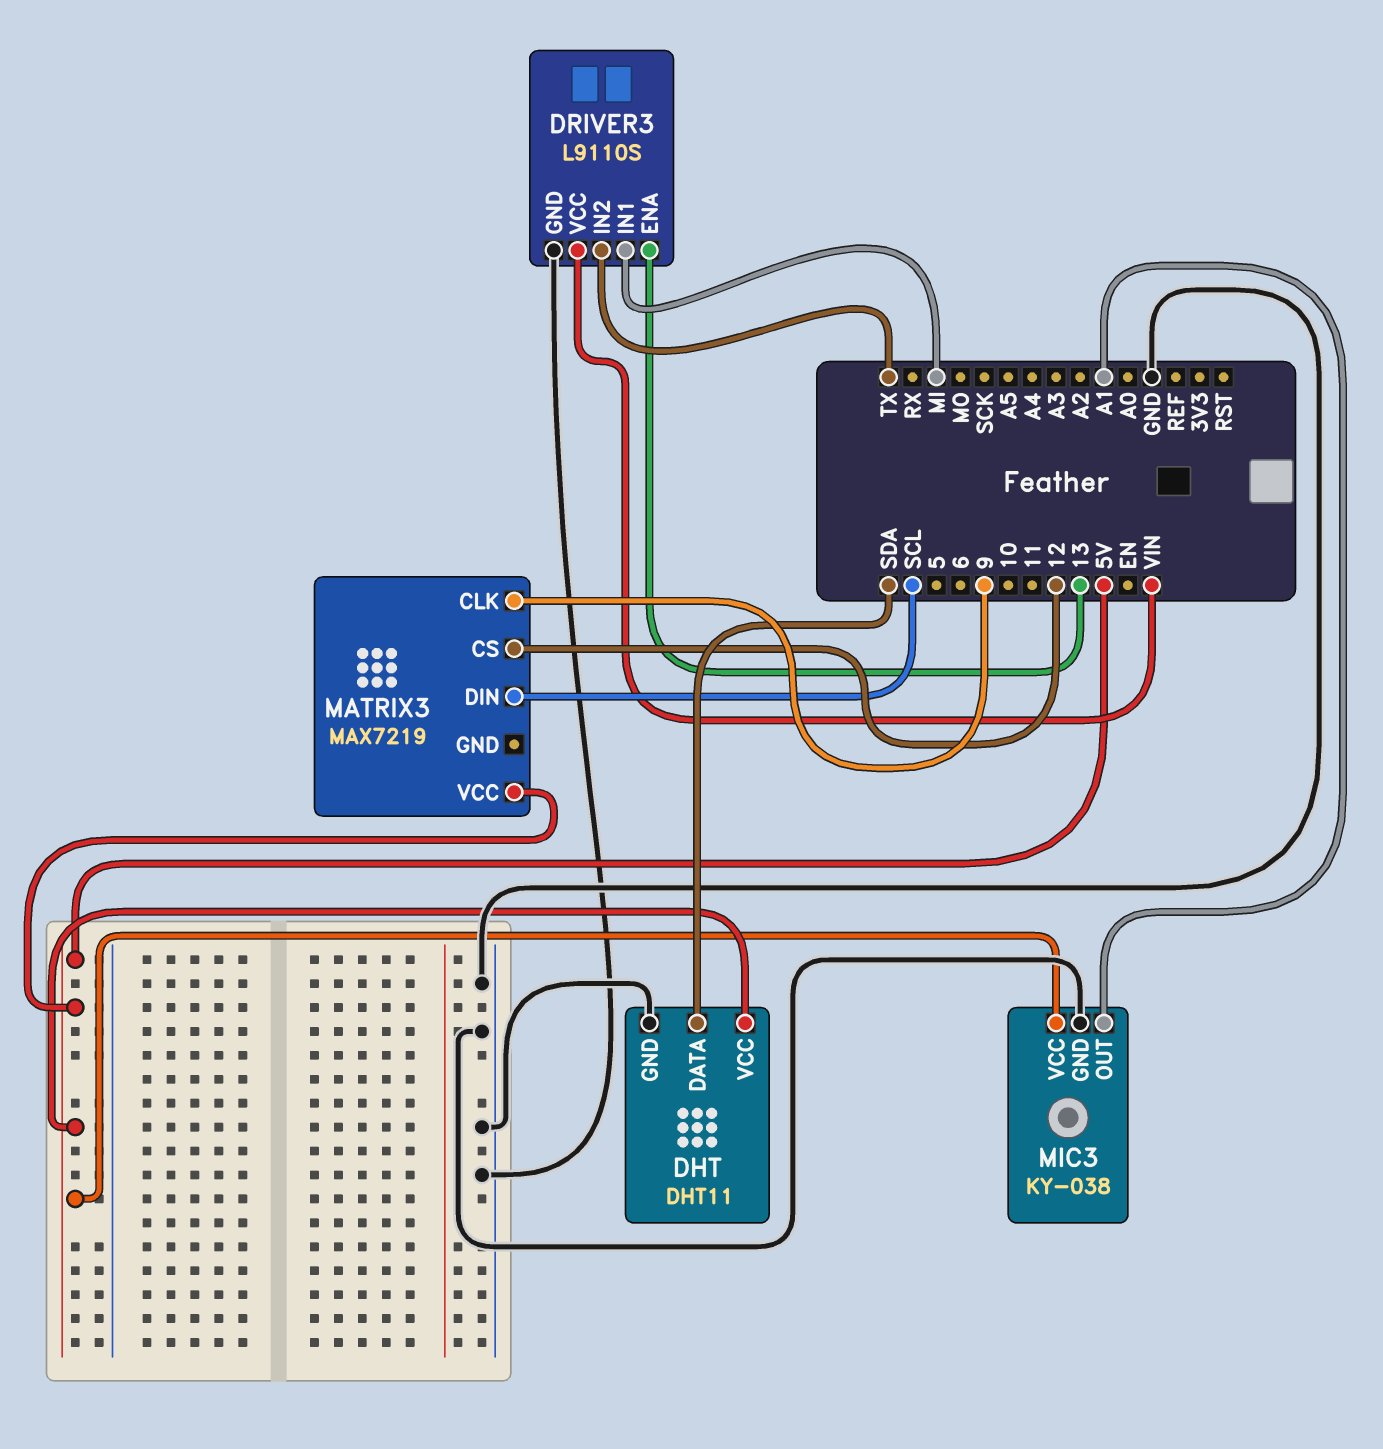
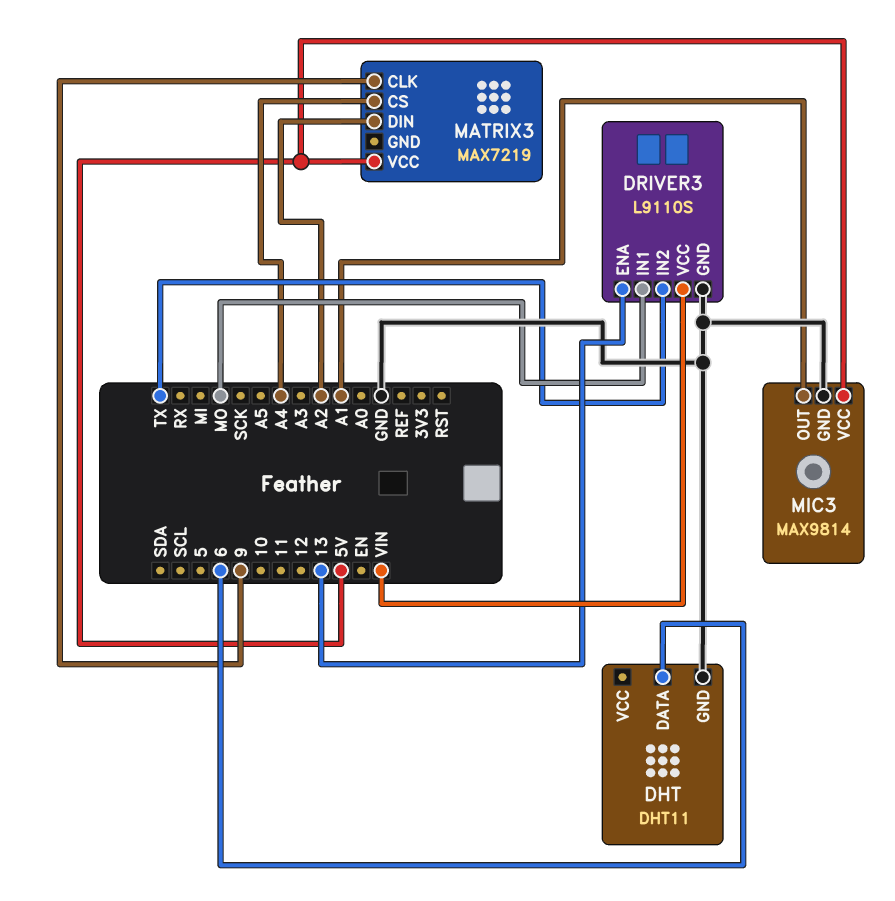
DHT pin DATA: SDA -> 6
DHT pin VCC: 5V -> none
DRIVER3 pin IN1: MI -> MO
MATRIX3 pin CS: 12 -> A4
MATRIX3 pin DIN: SCL -> A2
MIC3: KY-038 -> MAX9814

